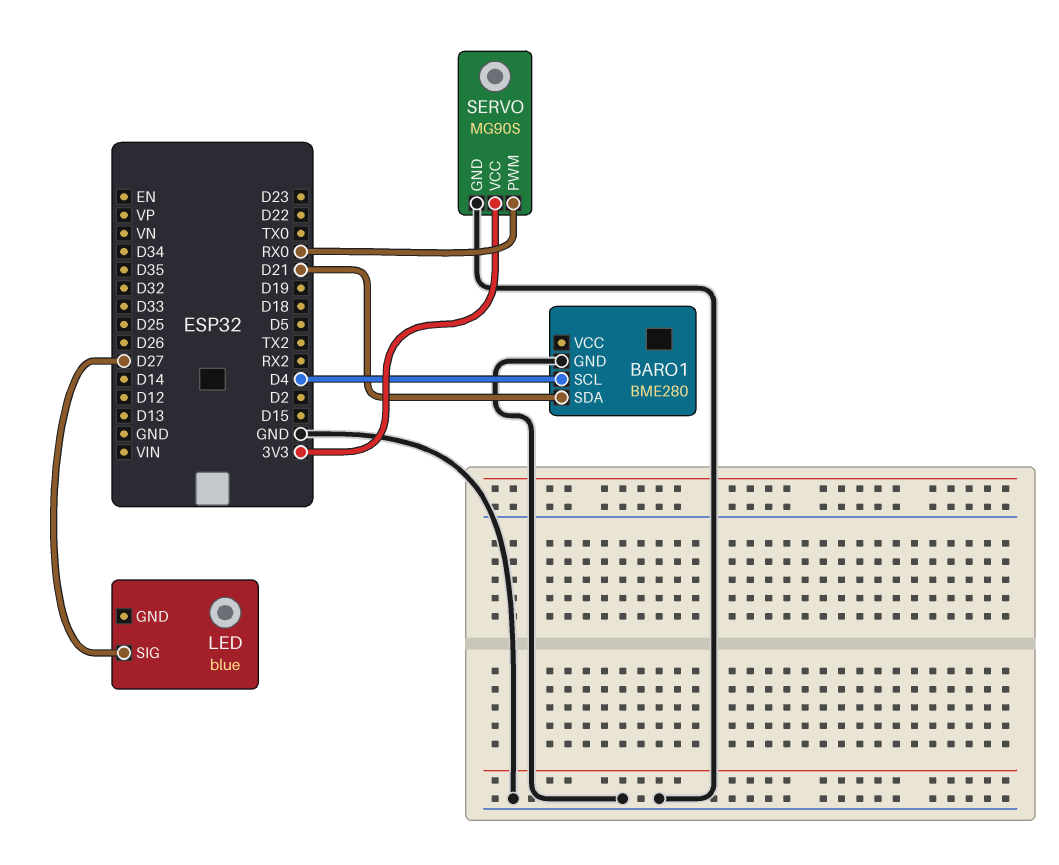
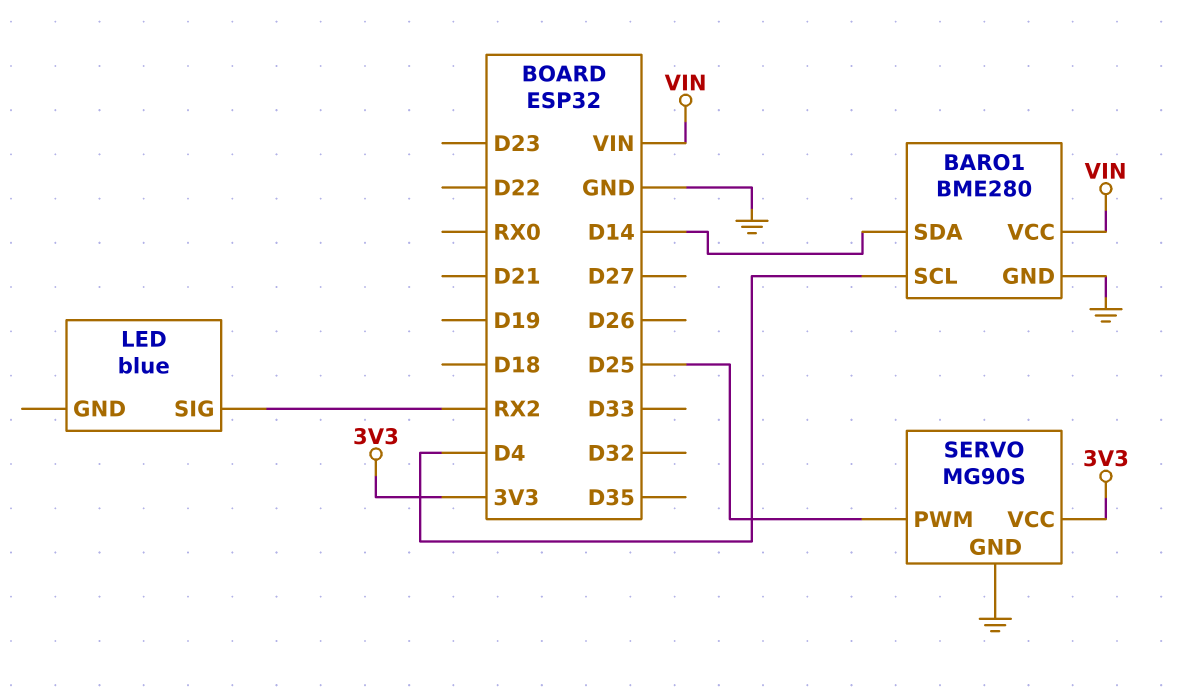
BARO1 pin SDA: D21 -> D14
BARO1 pin VCC: none -> VIN
LED pin SIG: D27 -> RX2
SERVO pin PWM: RX0 -> D25

